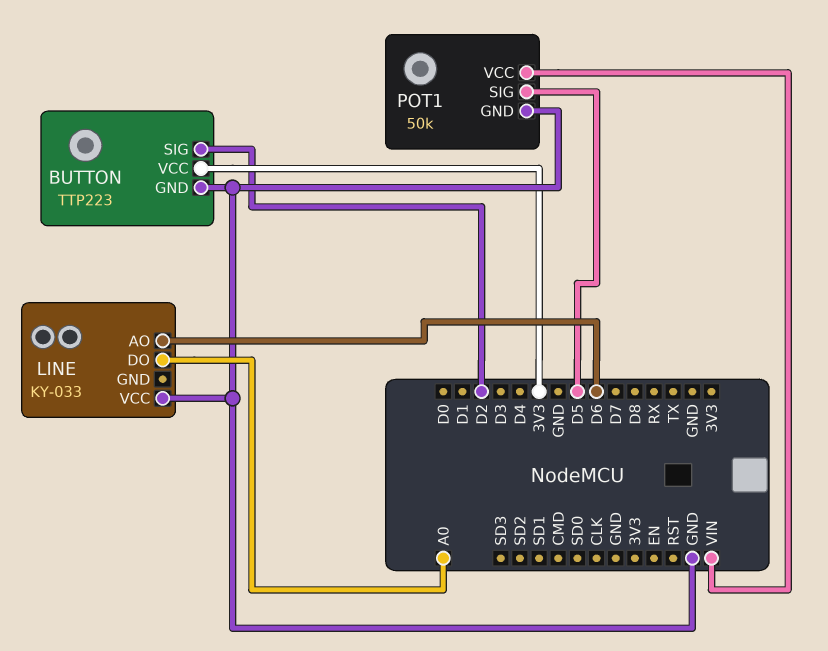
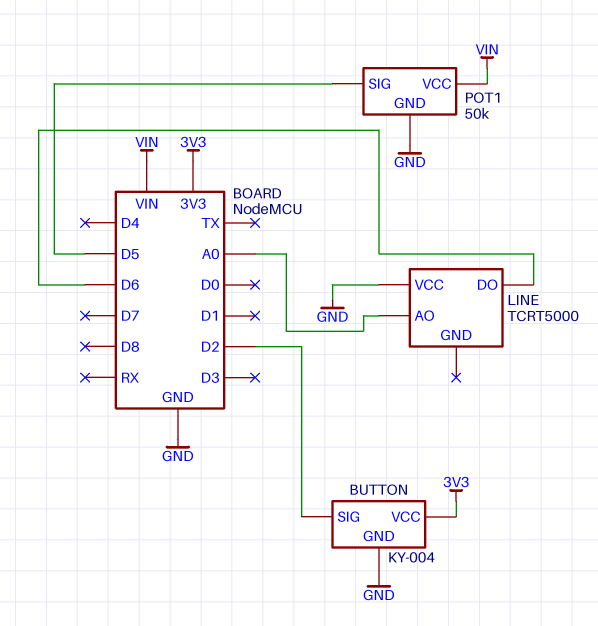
BUTTON: TTP223 -> KY-004
LINE: KY-033 -> TCRT5000
LINE pin AO: D6 -> A0
LINE pin DO: A0 -> D6

